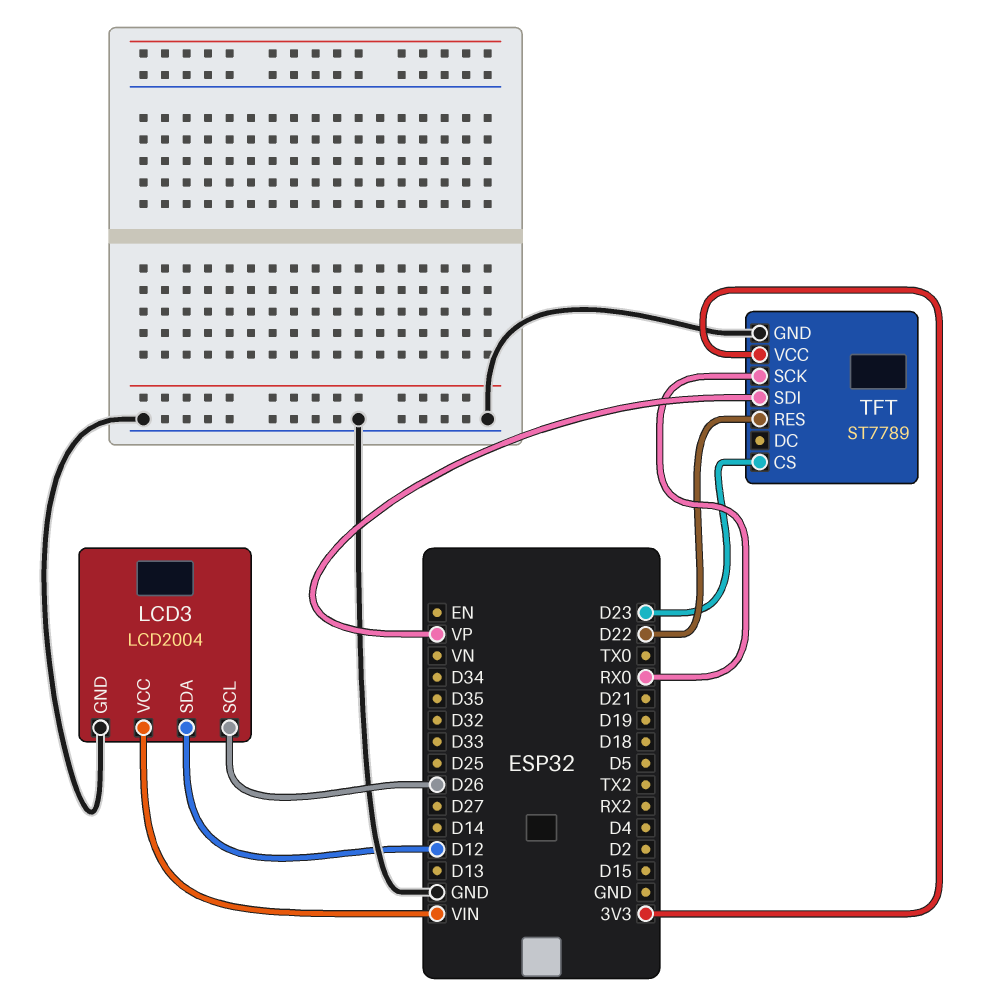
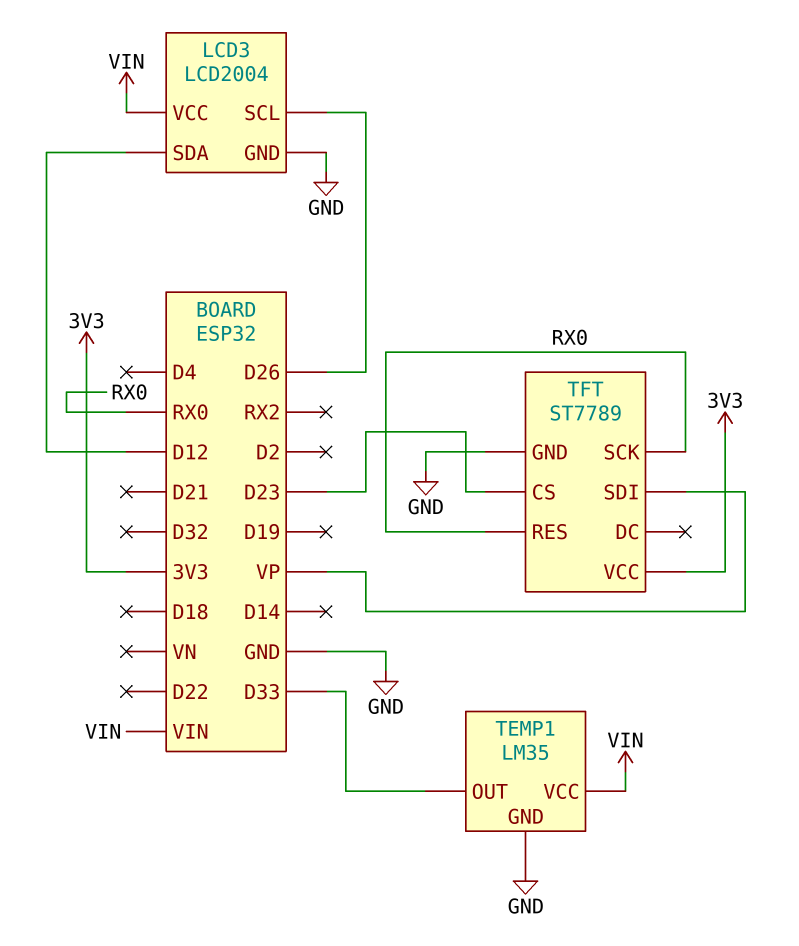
TEMP1: none -> LM35
TEMP1 pin GND: none -> GND
TEMP1 pin OUT: none -> D33
TEMP1 pin VCC: none -> VIN
TFT pin RES: D22 -> RX0

